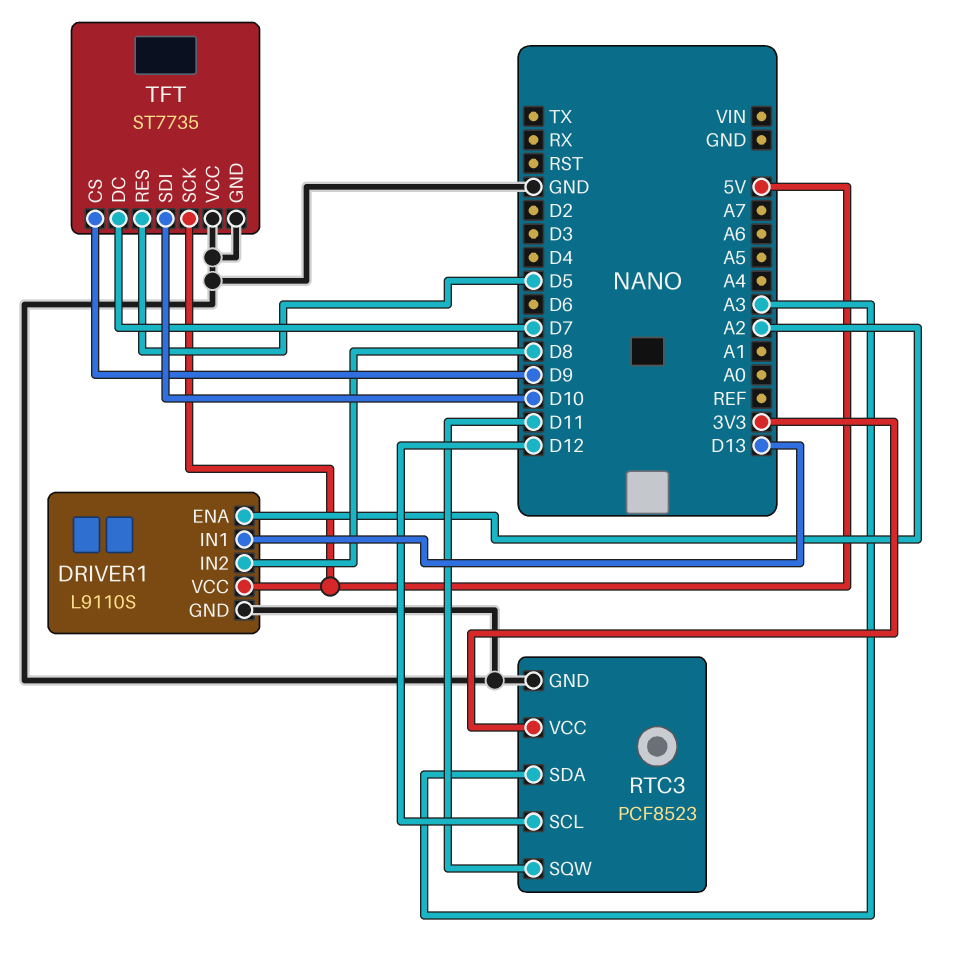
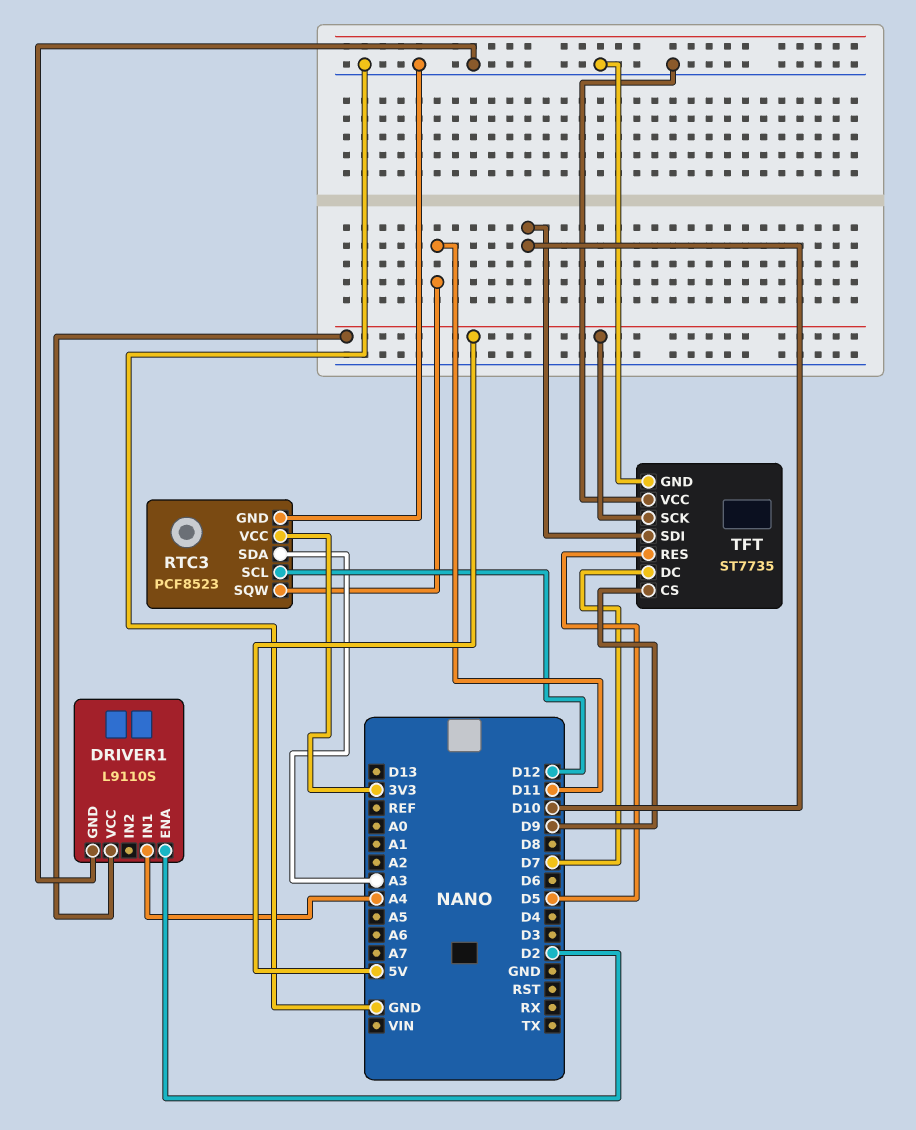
DRIVER1 pin ENA: A2 -> D2
DRIVER1 pin IN1: D13 -> A4
DRIVER1 pin IN2: D8 -> none

